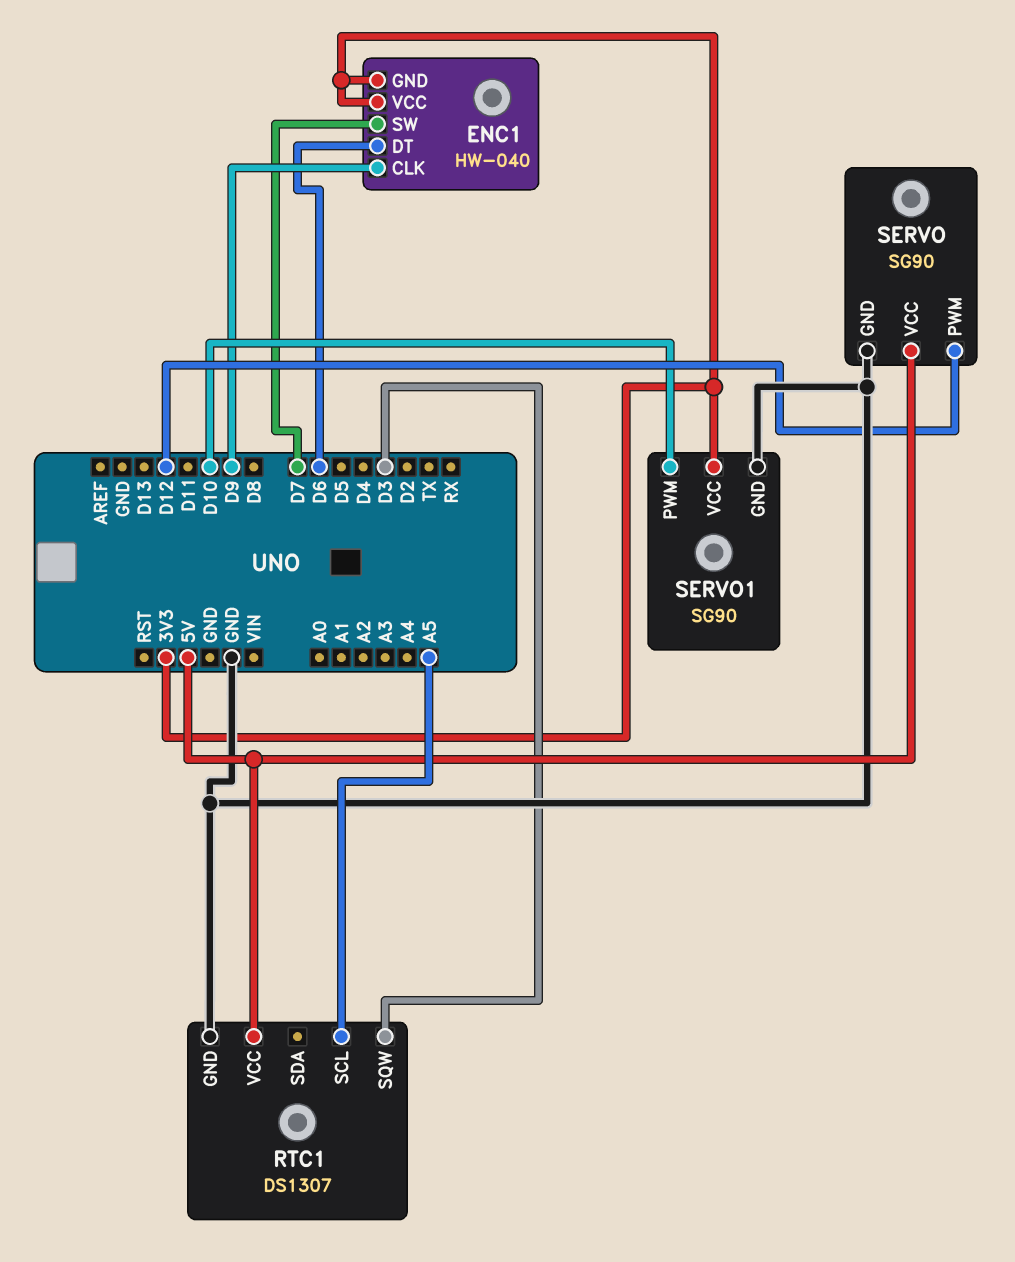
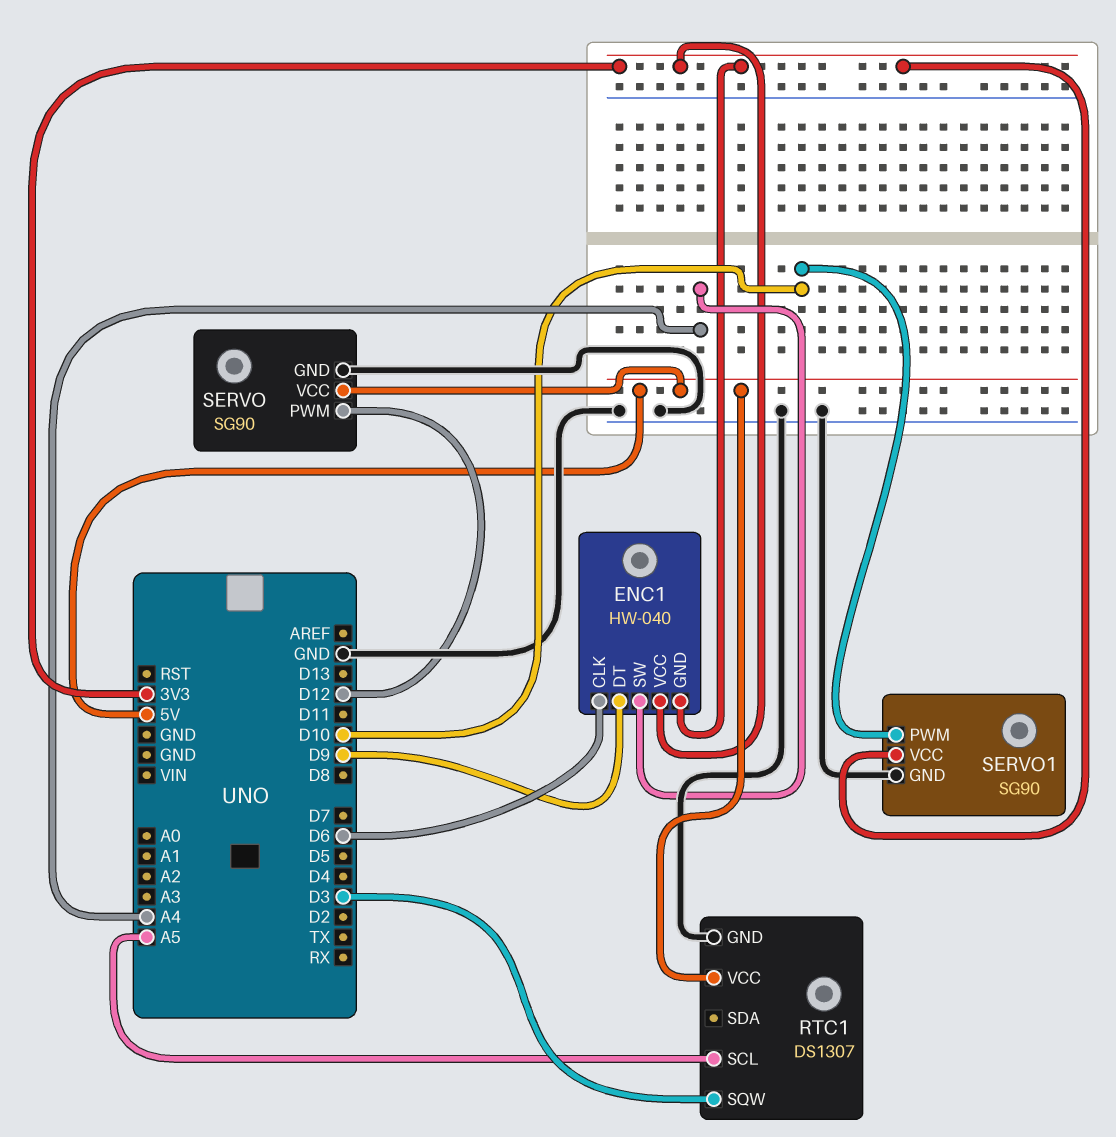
ENC1 pin CLK: D9 -> D6
ENC1 pin DT: D6 -> D9
ENC1 pin SW: D7 -> A4

